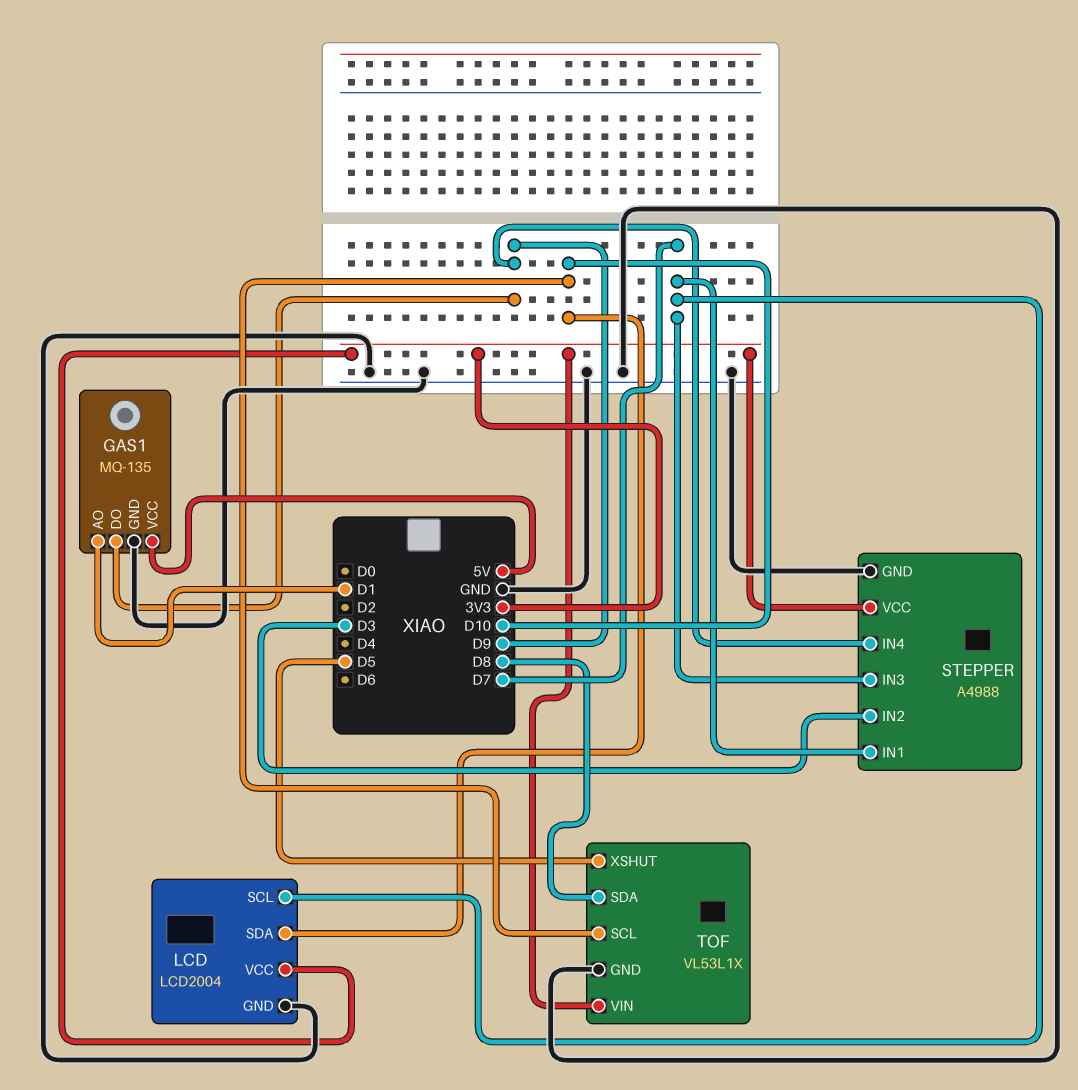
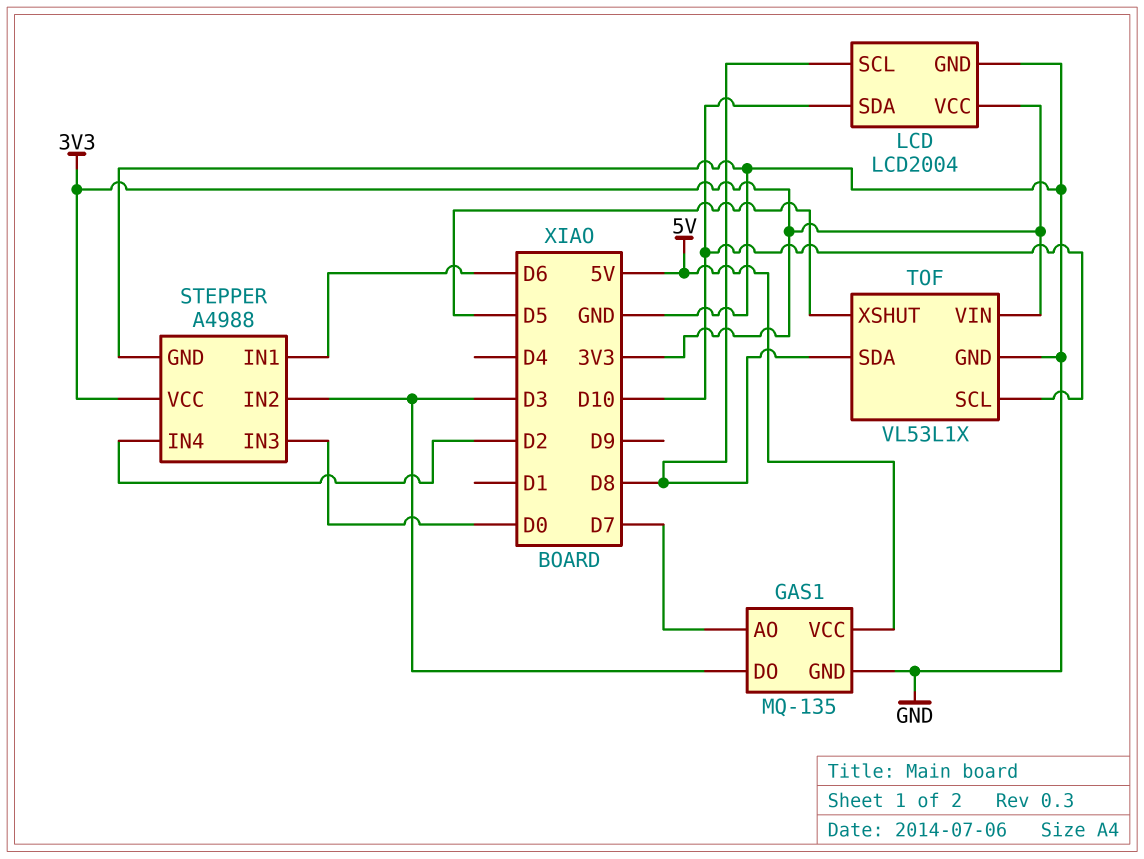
GAS1 pin AO: D1 -> D7
GAS1 pin DO: D9 -> D3
LCD pin SCL: D7 -> D8
STEPPER pin IN1: D7 -> D6
STEPPER pin IN3: D7 -> D0
STEPPER pin IN4: D9 -> D2

